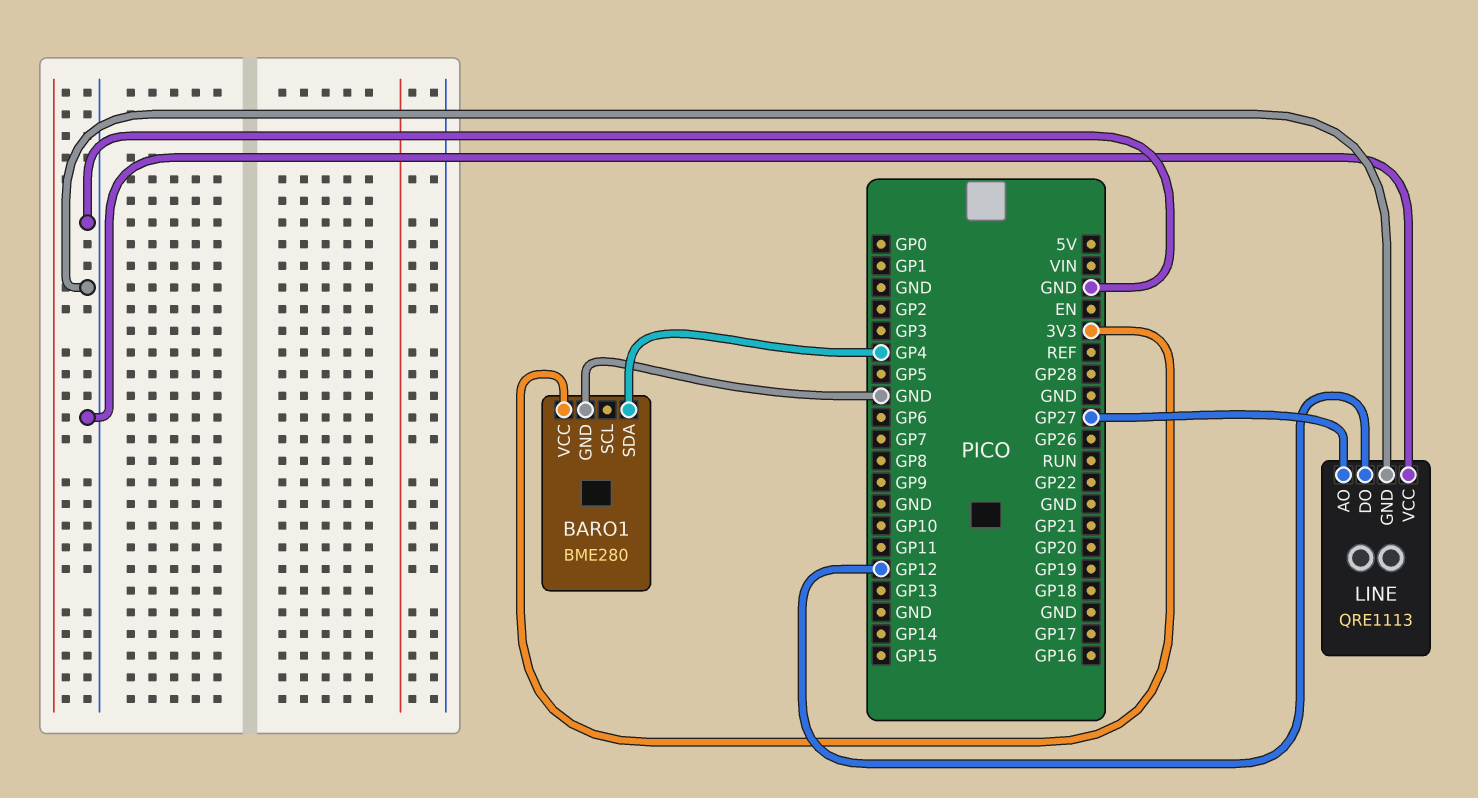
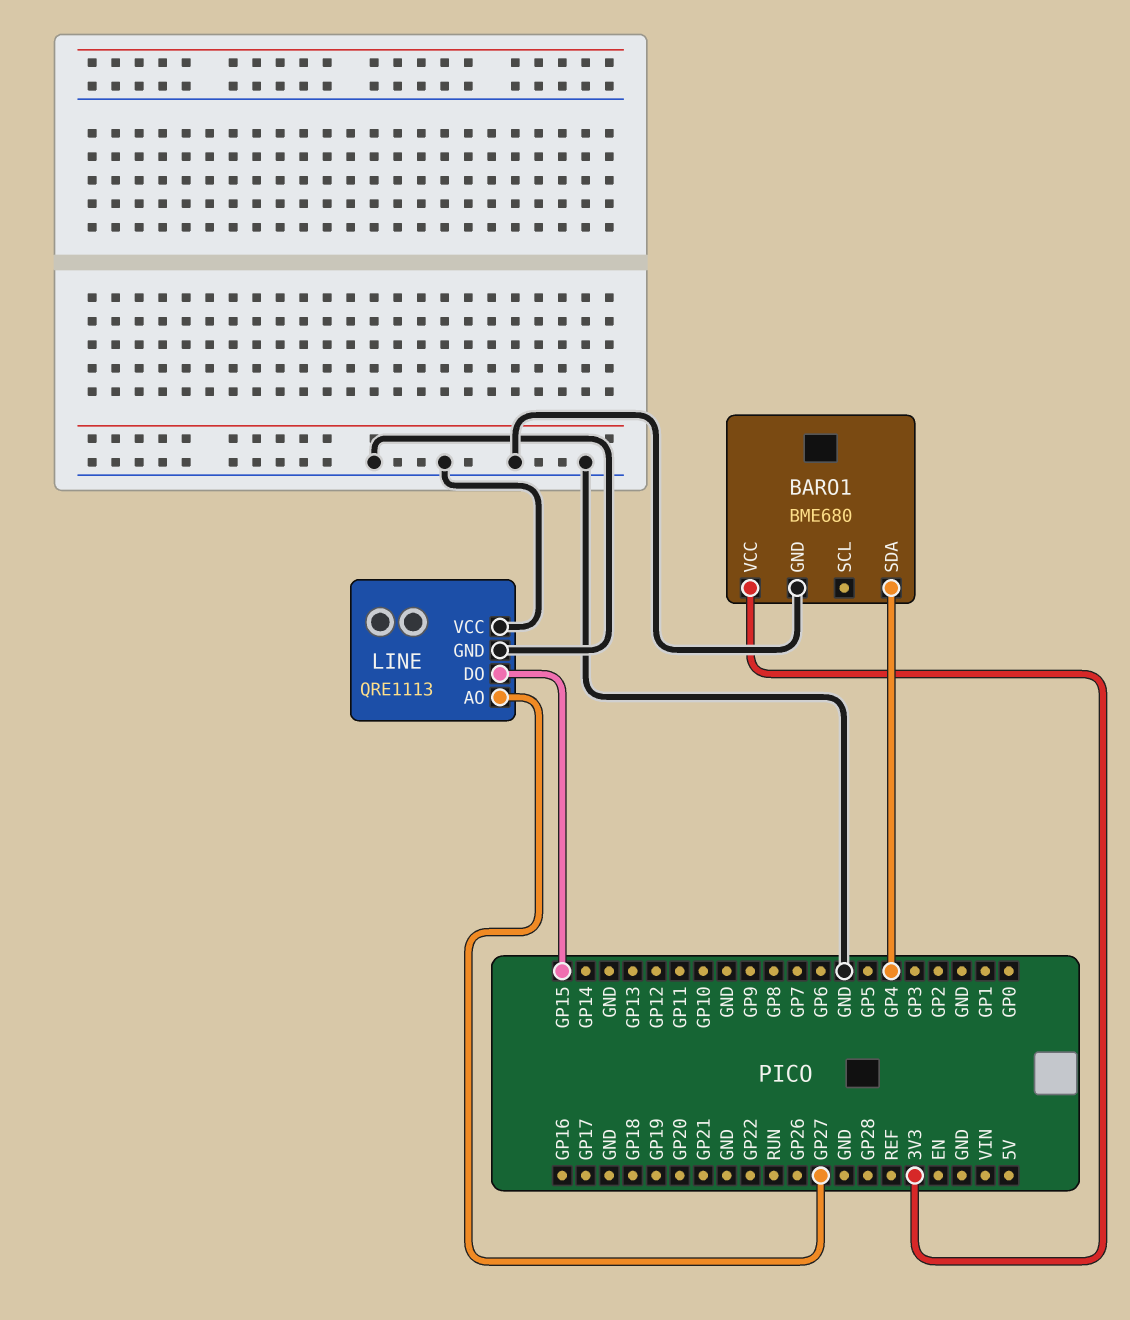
BARO1: BME280 -> BME680
LINE pin DO: GP12 -> GP15

